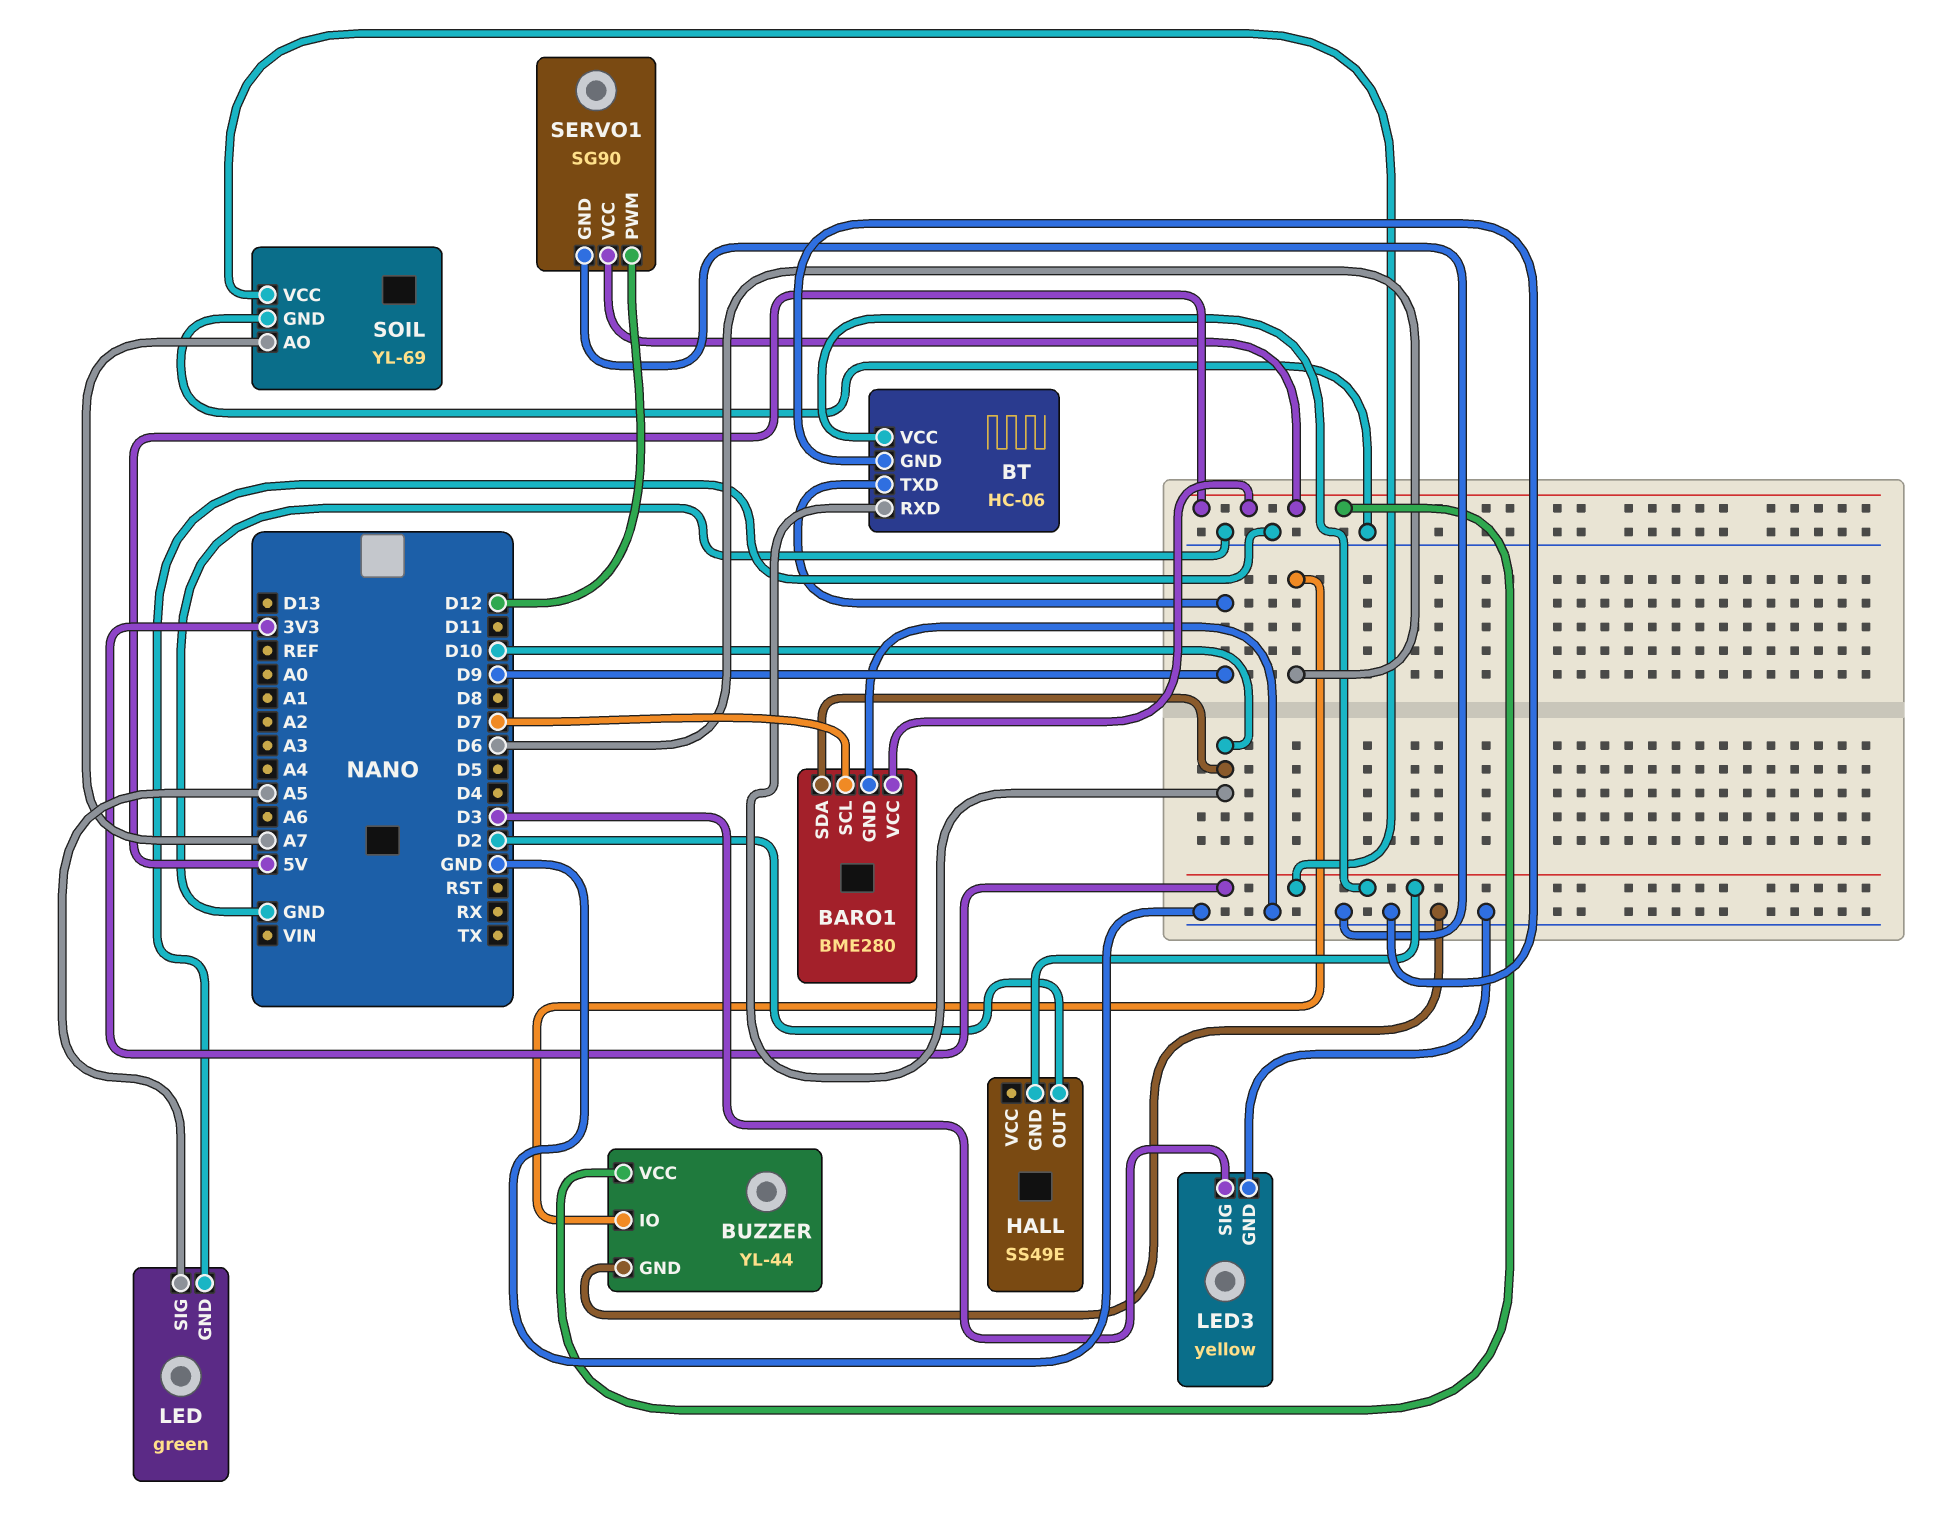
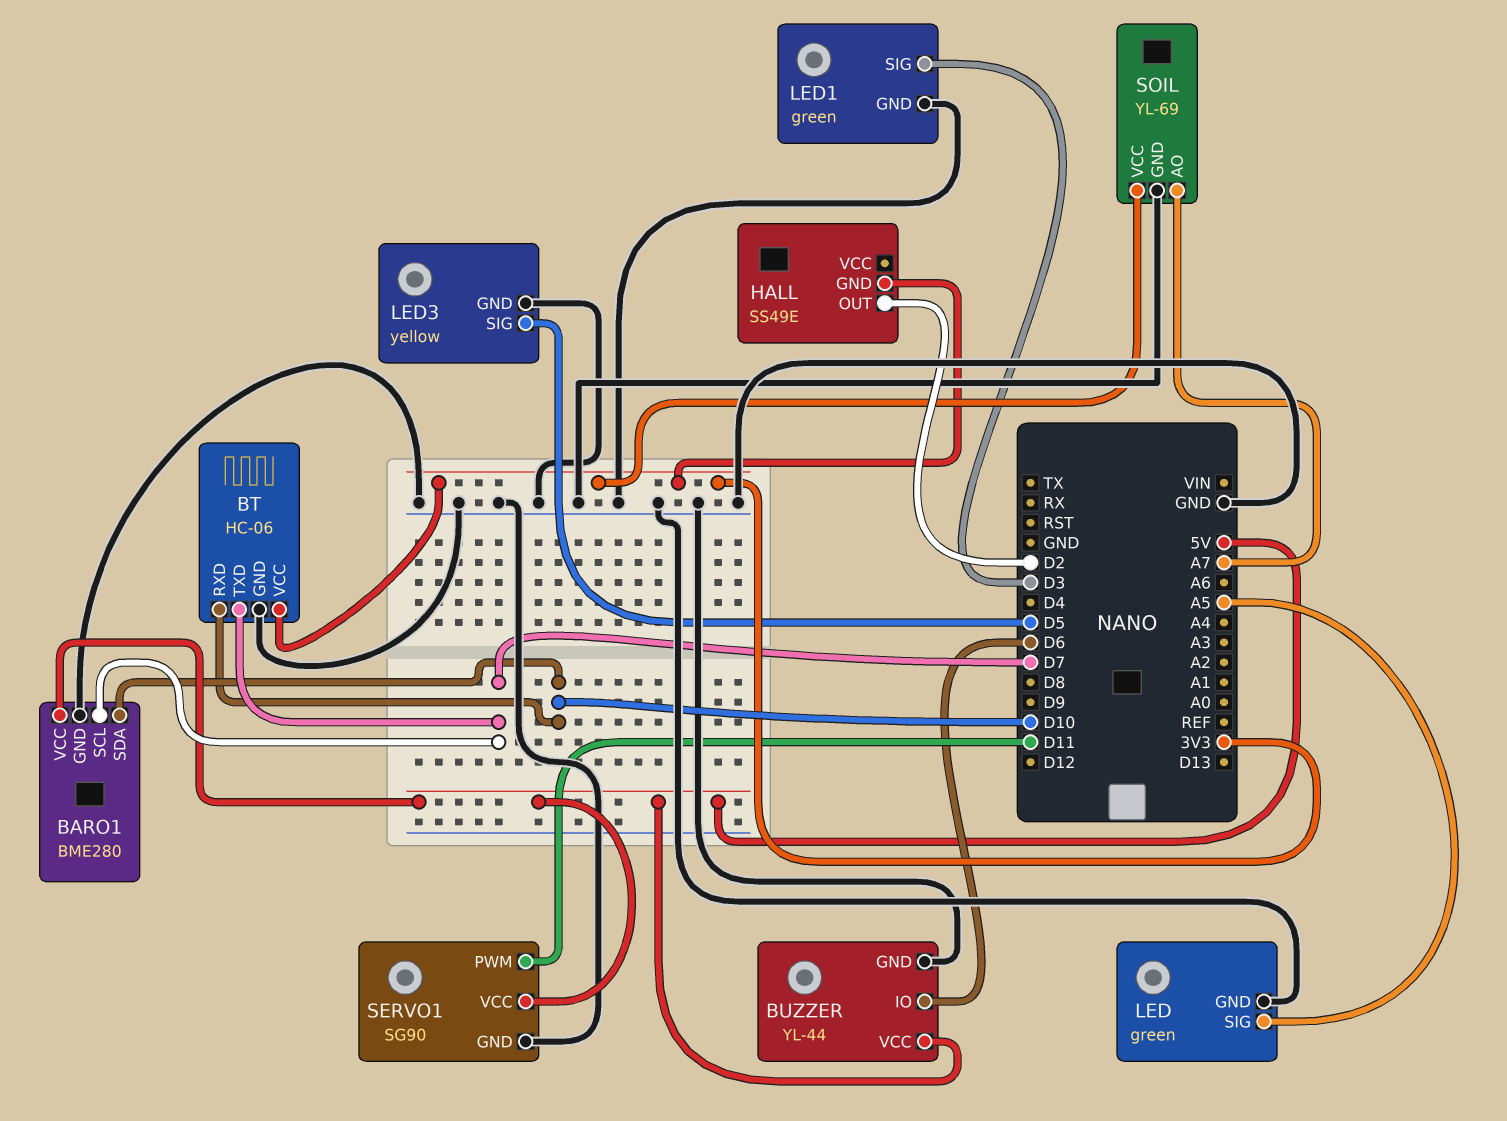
BT pin TXD: D9 -> D7
LED1: none -> green
LED1 pin GND: none -> GND
LED1 pin SIG: none -> D3
LED3 pin SIG: D3 -> D5
SERVO1 pin PWM: D12 -> D11

